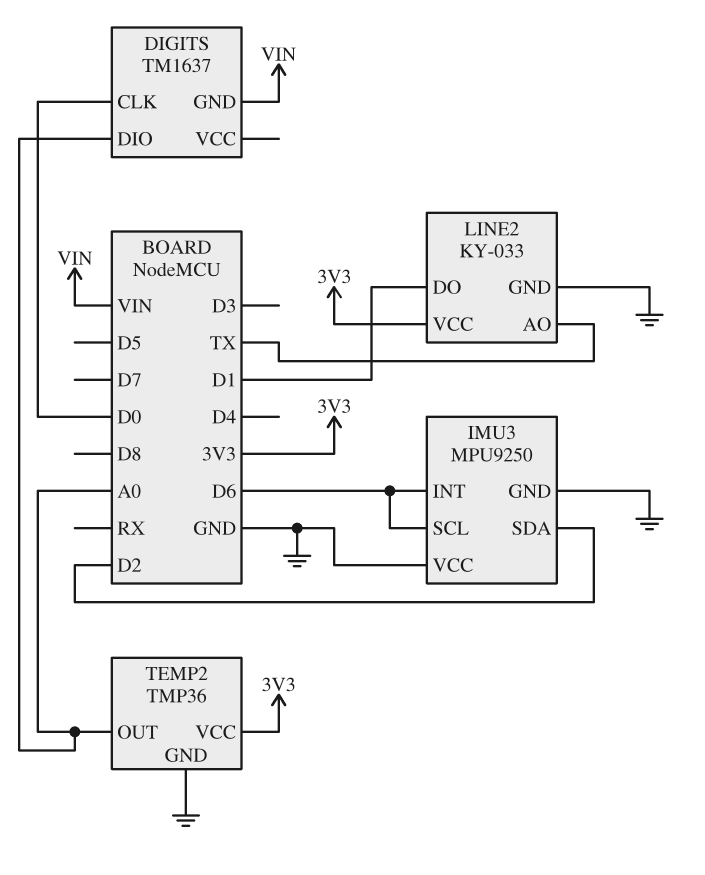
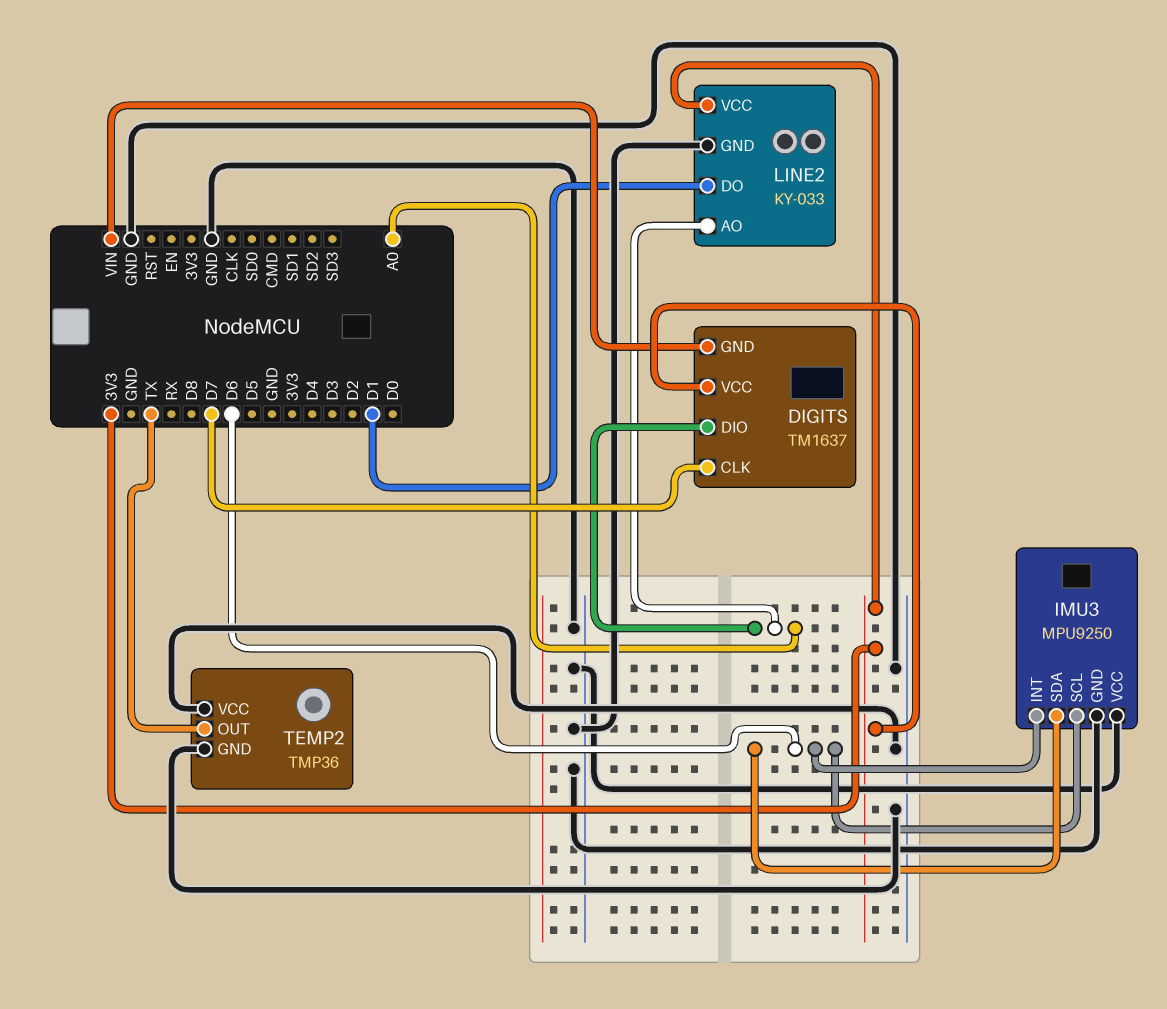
DIGITS pin CLK: D0 -> D7
DIGITS pin VCC: none -> 3V3
IMU3 pin SDA: D2 -> D6
LINE2 pin AO: TX -> A0
TEMP2 pin OUT: A0 -> TX
TEMP2 pin VCC: 3V3 -> GND

